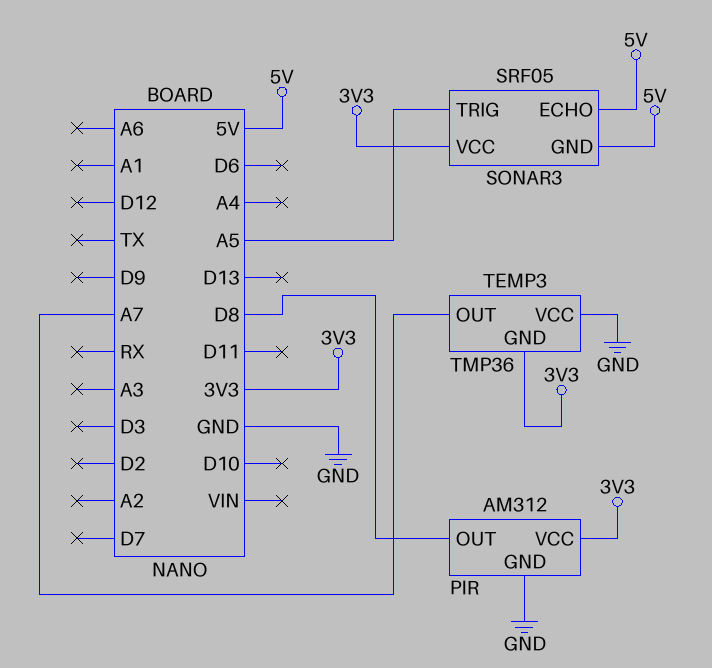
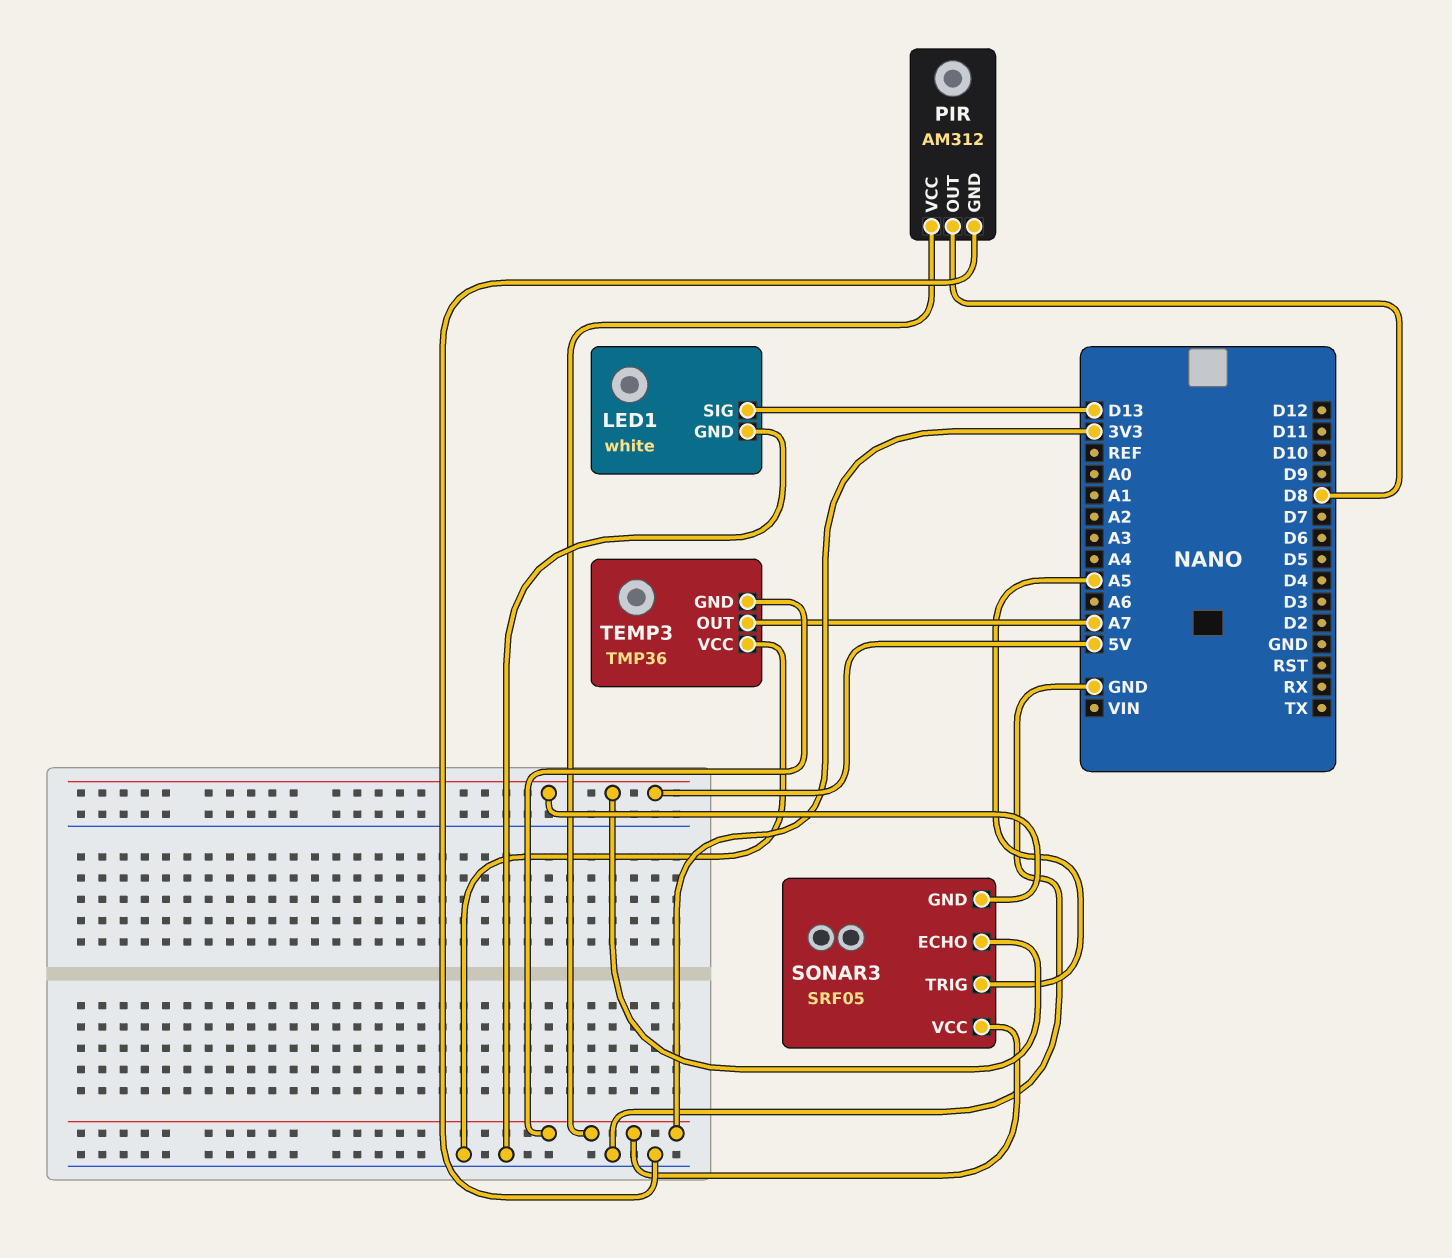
LED1: none -> white
LED1 pin GND: none -> GND
LED1 pin SIG: none -> D13

